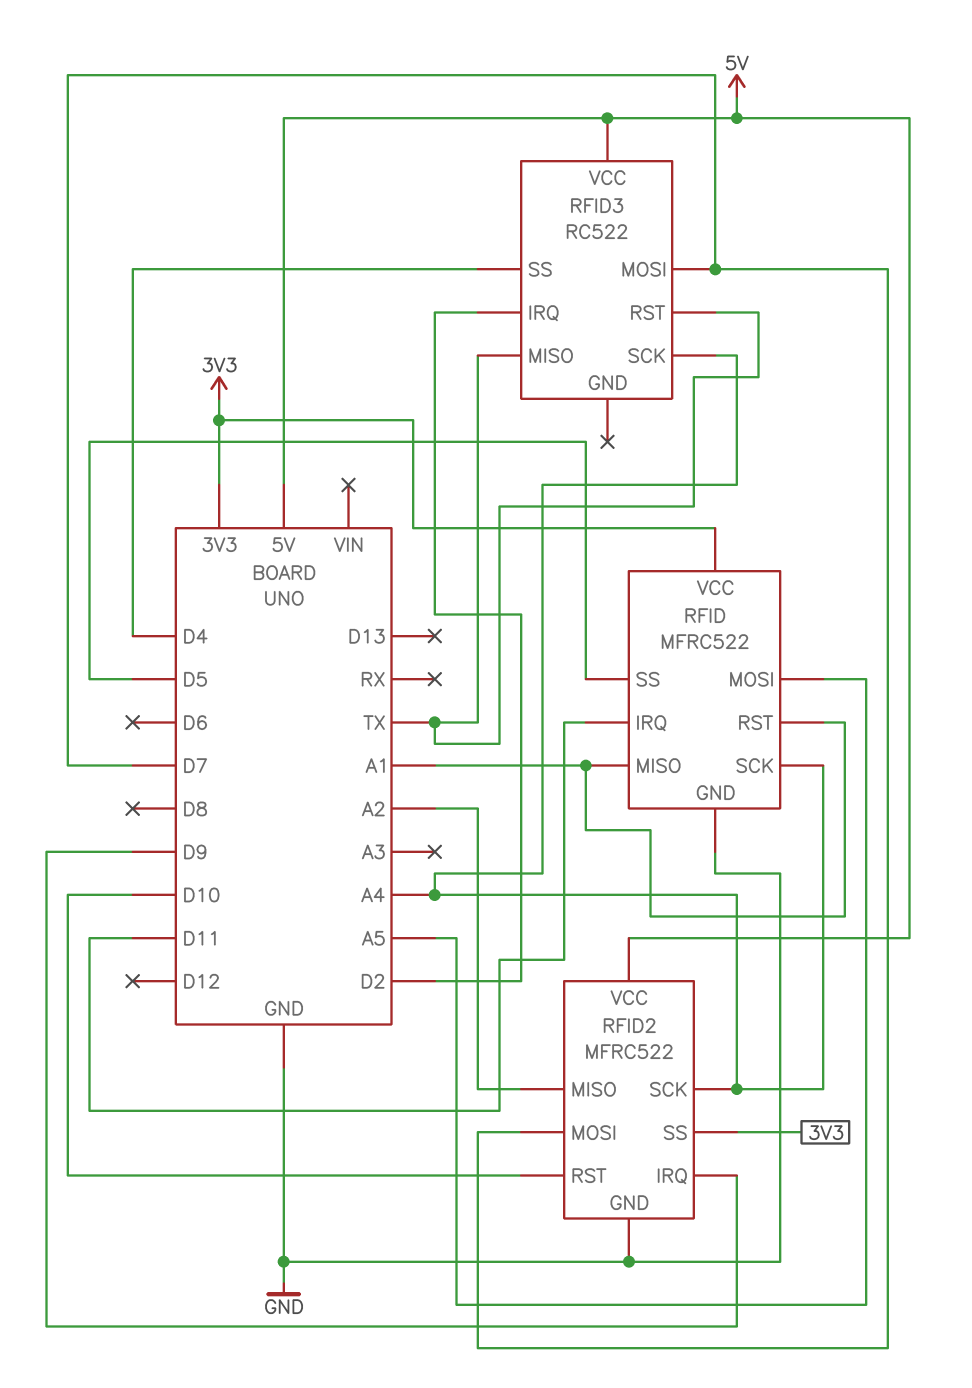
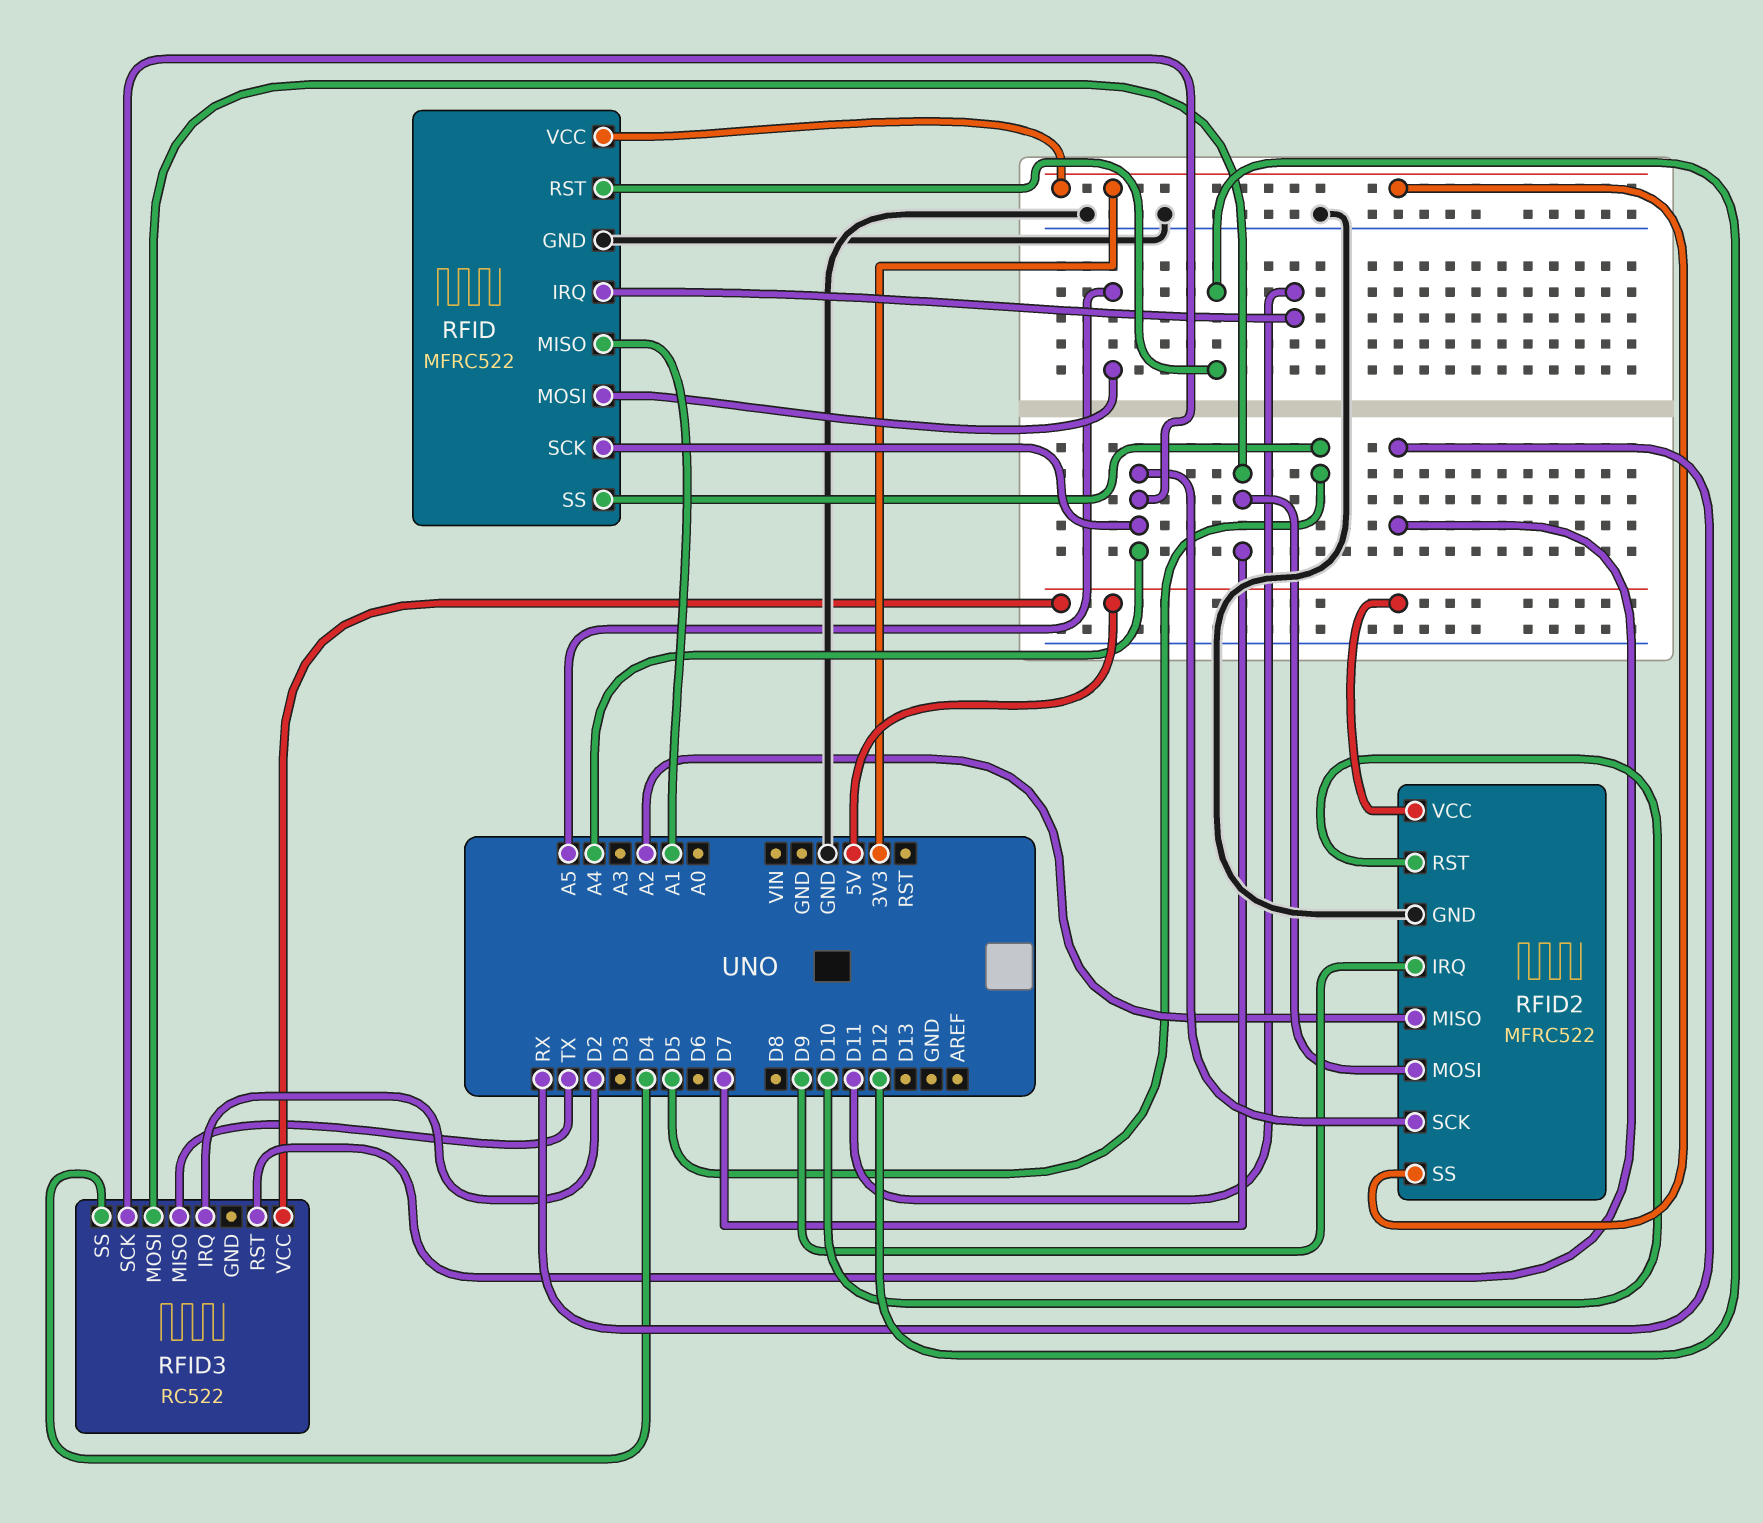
RFID pin RST: A1 -> D12
RFID3 pin RST: TX -> RX

